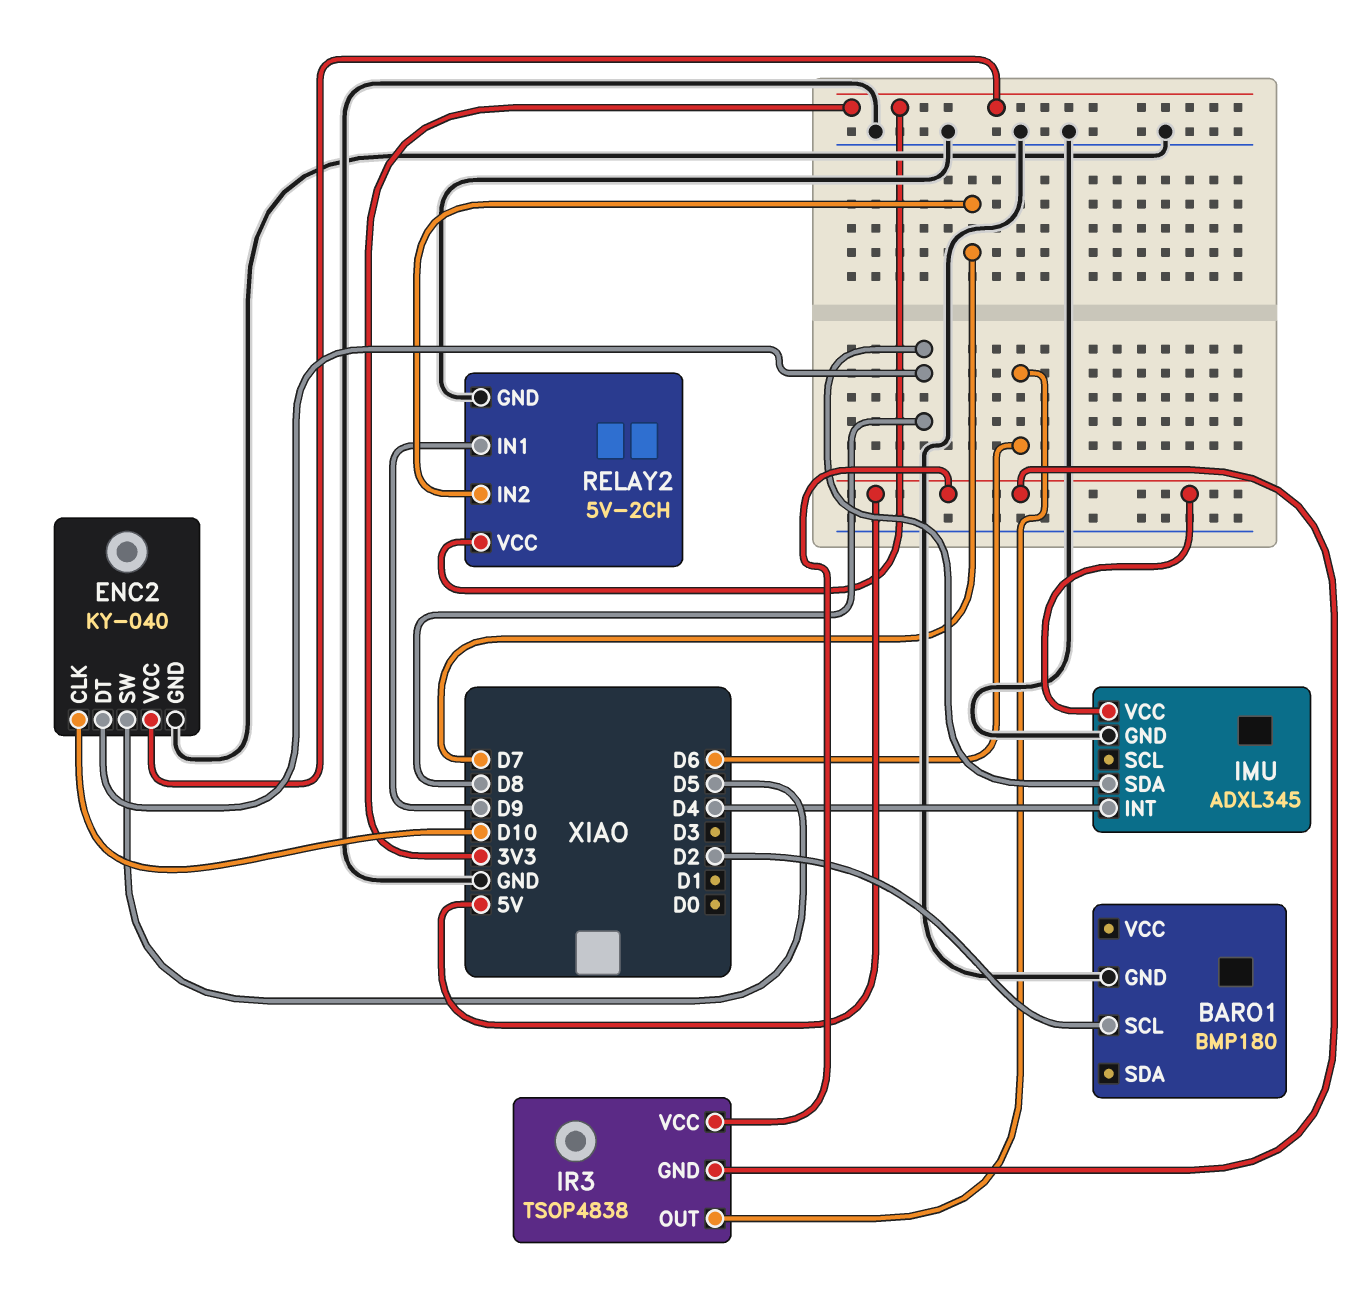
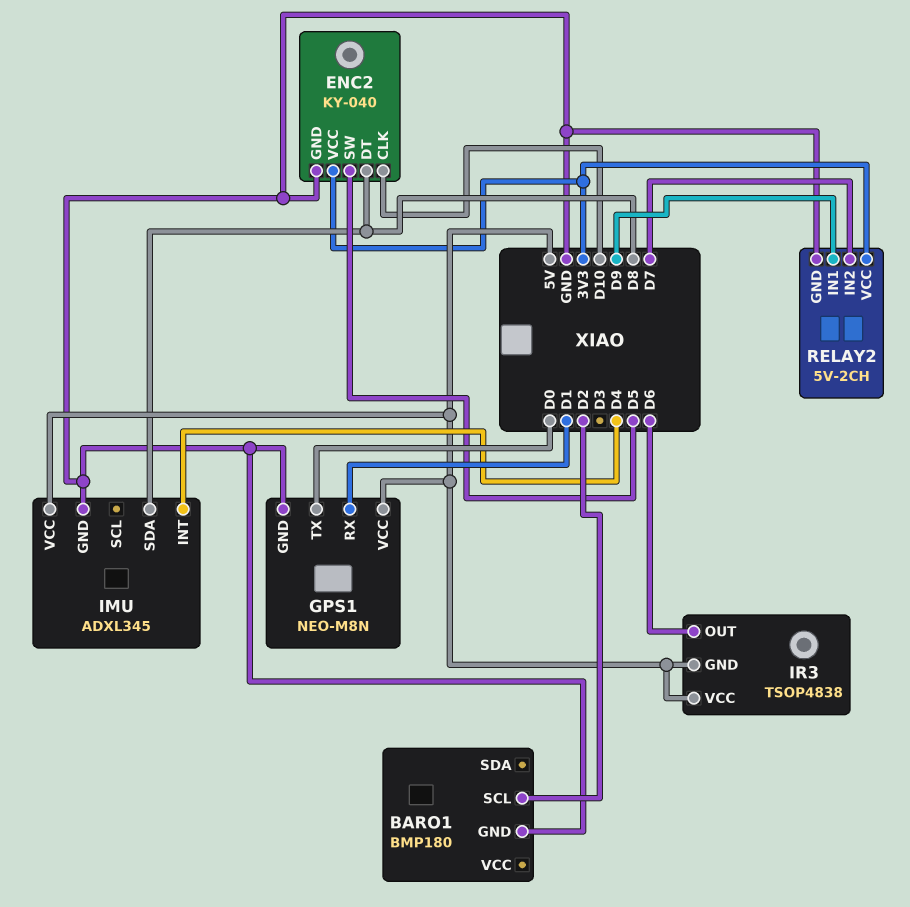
GPS1: none -> NEO-M8N
GPS1 pin GND: none -> GND
GPS1 pin RX: none -> D1
GPS1 pin TX: none -> D0
GPS1 pin VCC: none -> 5V

